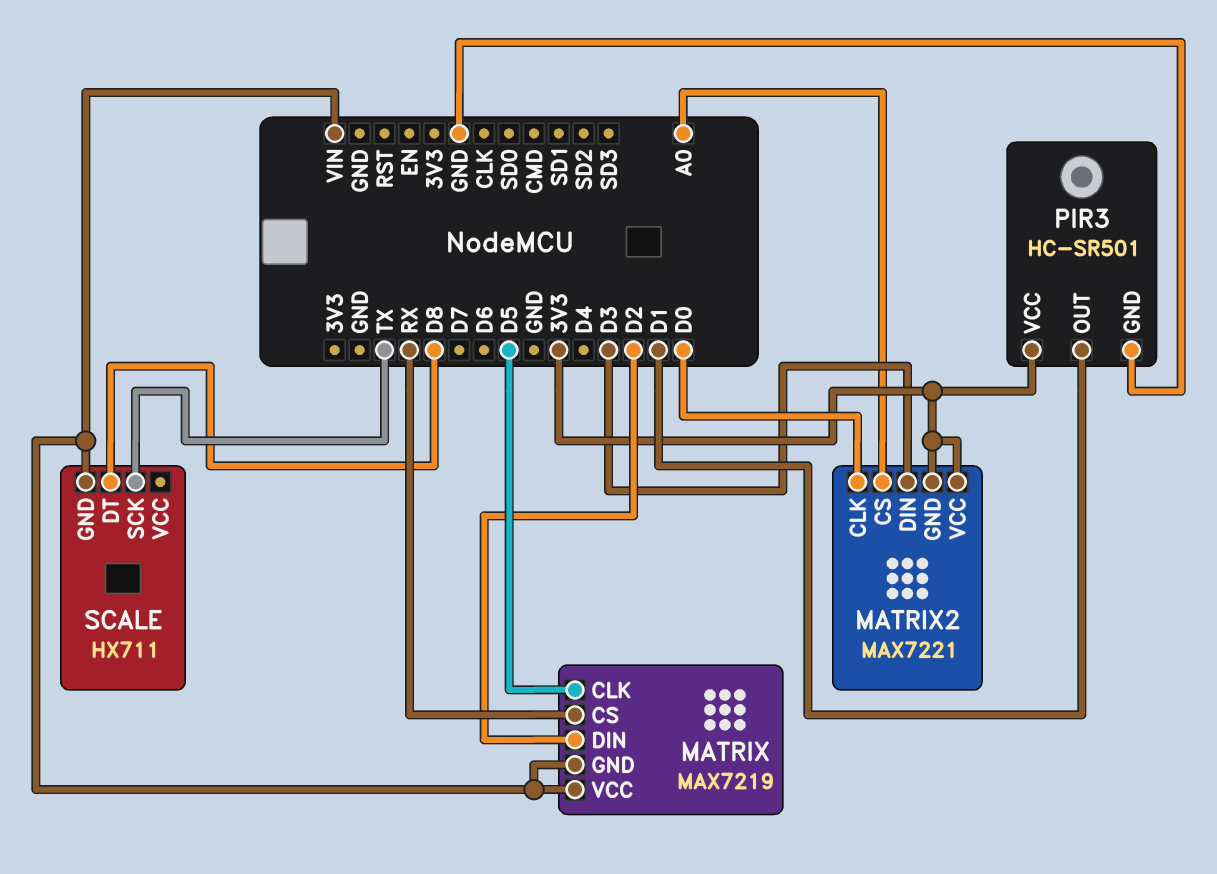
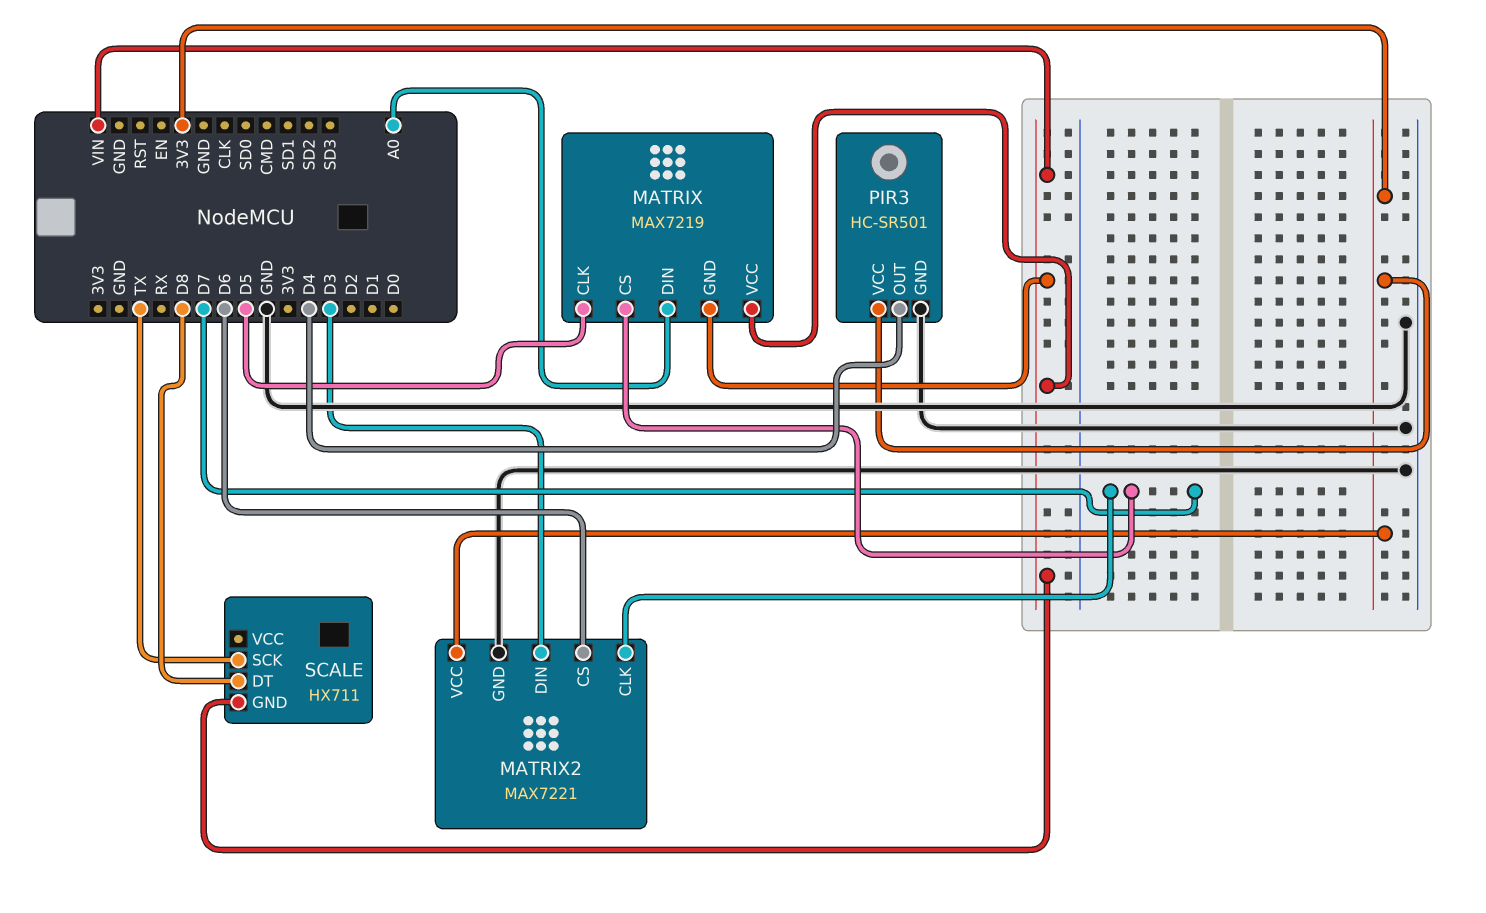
MATRIX pin CS: RX -> D7
MATRIX pin DIN: D2 -> A0
MATRIX2 pin CLK: D0 -> D7
MATRIX2 pin CS: A0 -> D6
MATRIX2 pin GND: 3V3 -> GND
PIR3 pin OUT: D1 -> D4

